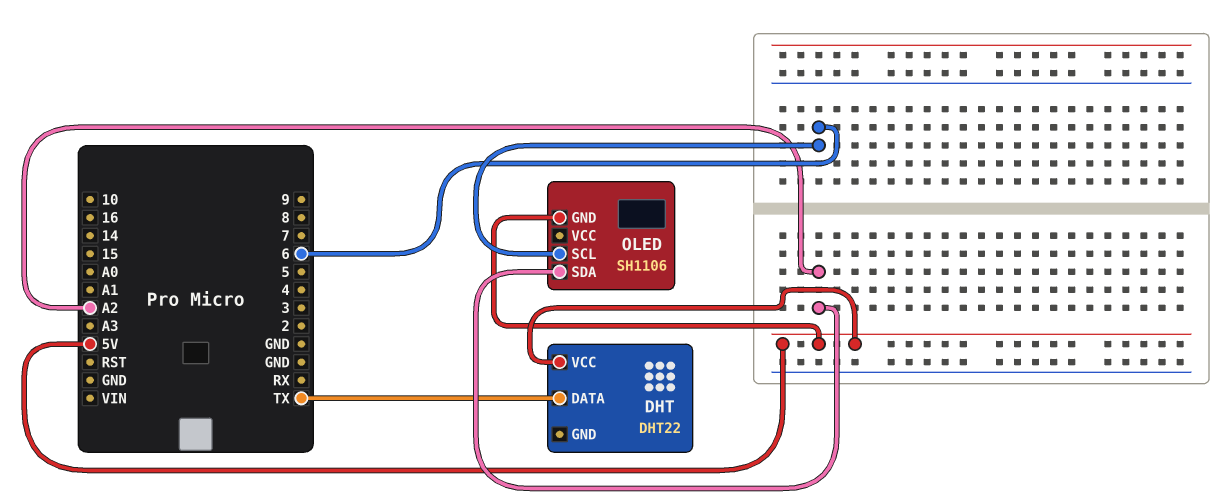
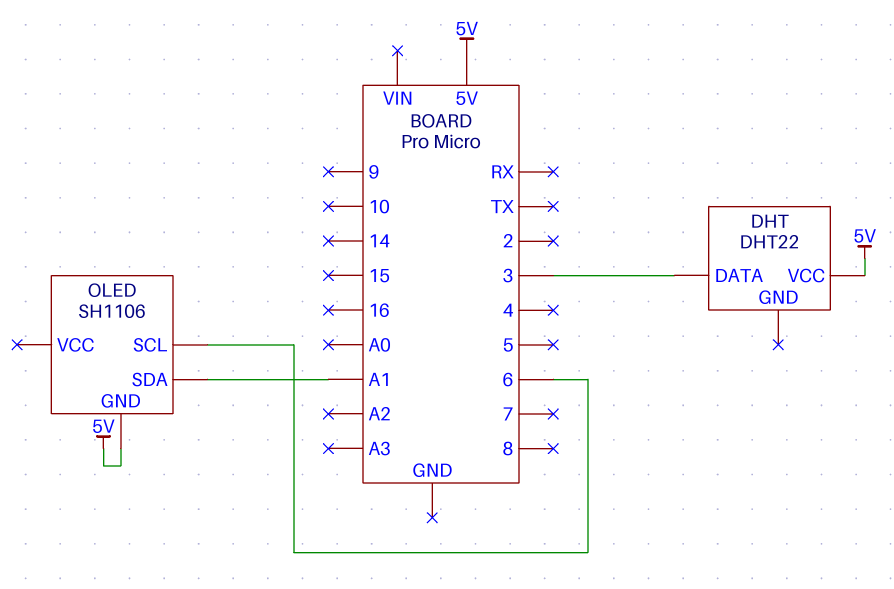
DHT pin DATA: TX -> 3
OLED pin SDA: A2 -> A1

